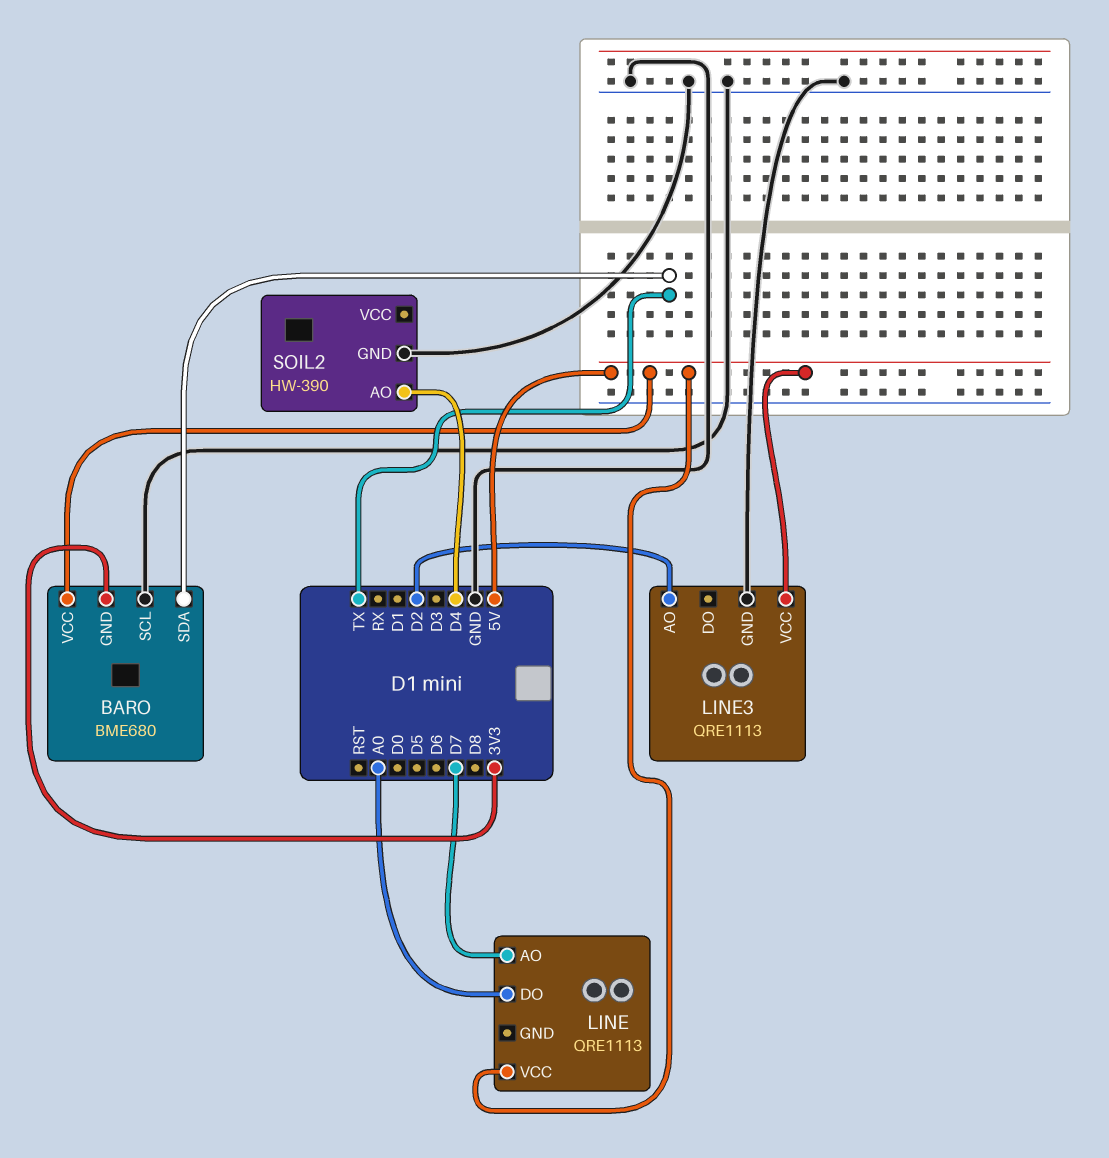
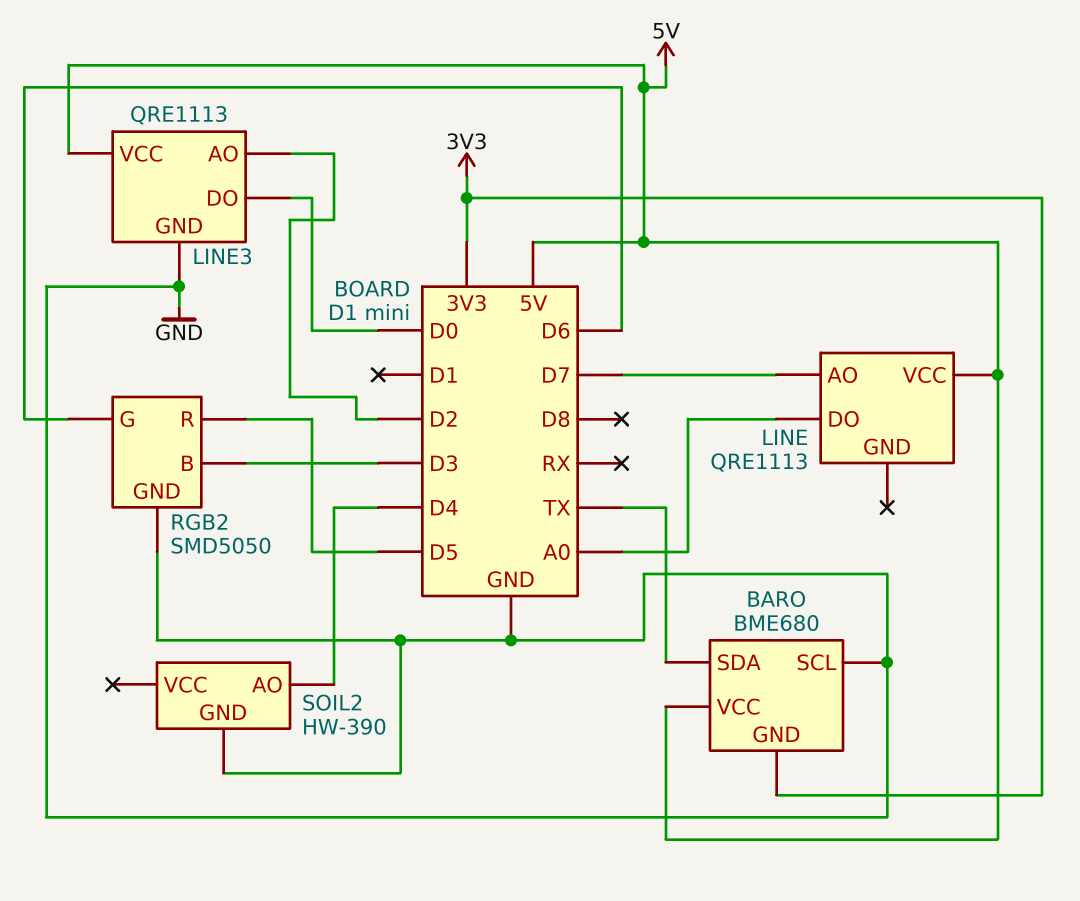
LINE3 pin DO: none -> D0
RGB2: none -> SMD5050
RGB2 pin B: none -> D3
RGB2 pin G: none -> D6
RGB2 pin GND: none -> GND
RGB2 pin R: none -> D5

